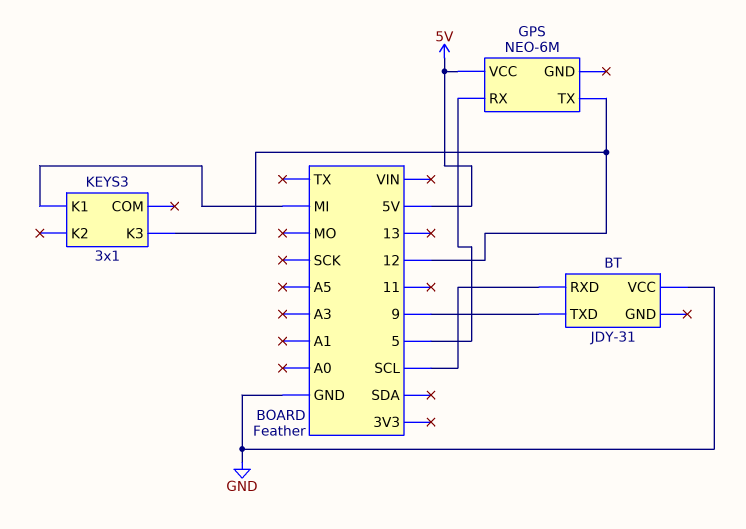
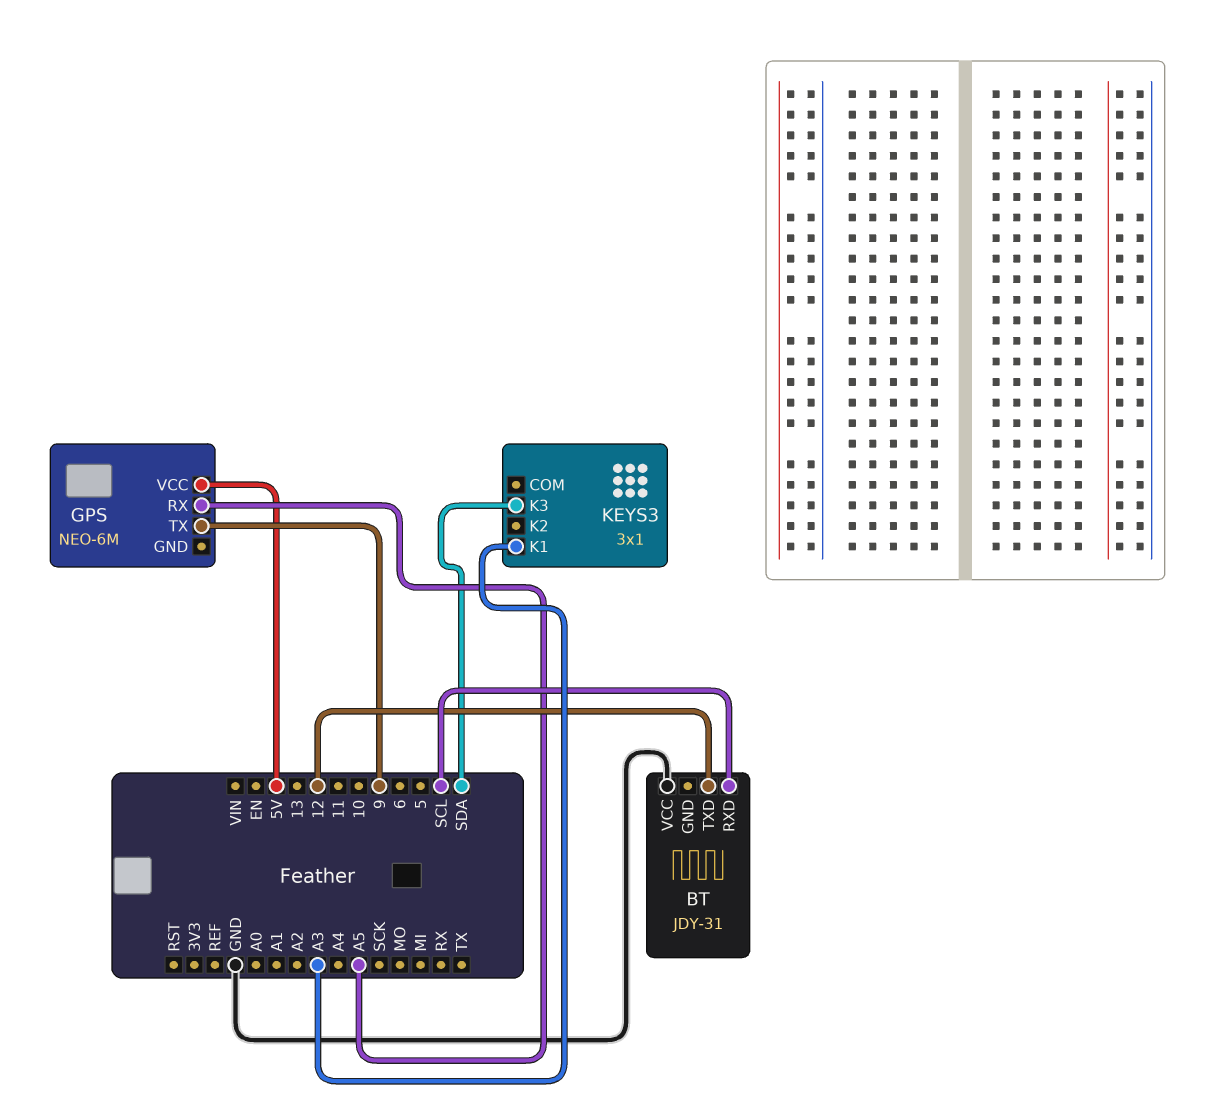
BT pin TXD: 9 -> 12
GPS pin RX: 5 -> A5
GPS pin TX: 12 -> 9
KEYS3 pin K1: MI -> A3
KEYS3 pin K3: 12 -> SDA

